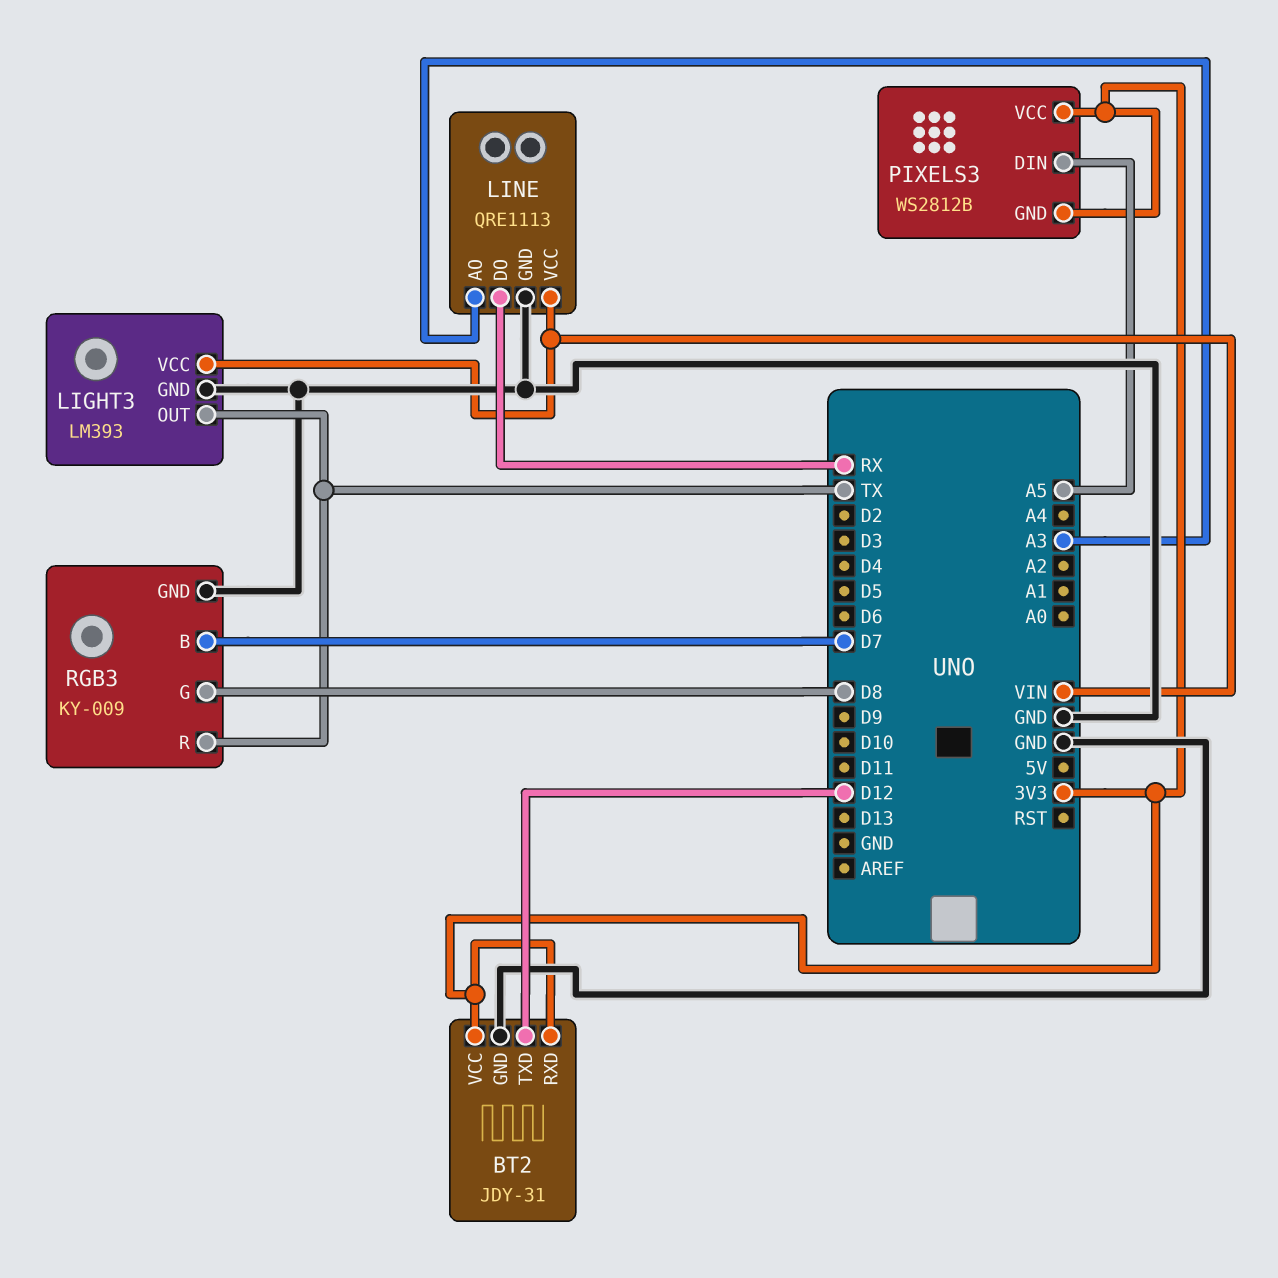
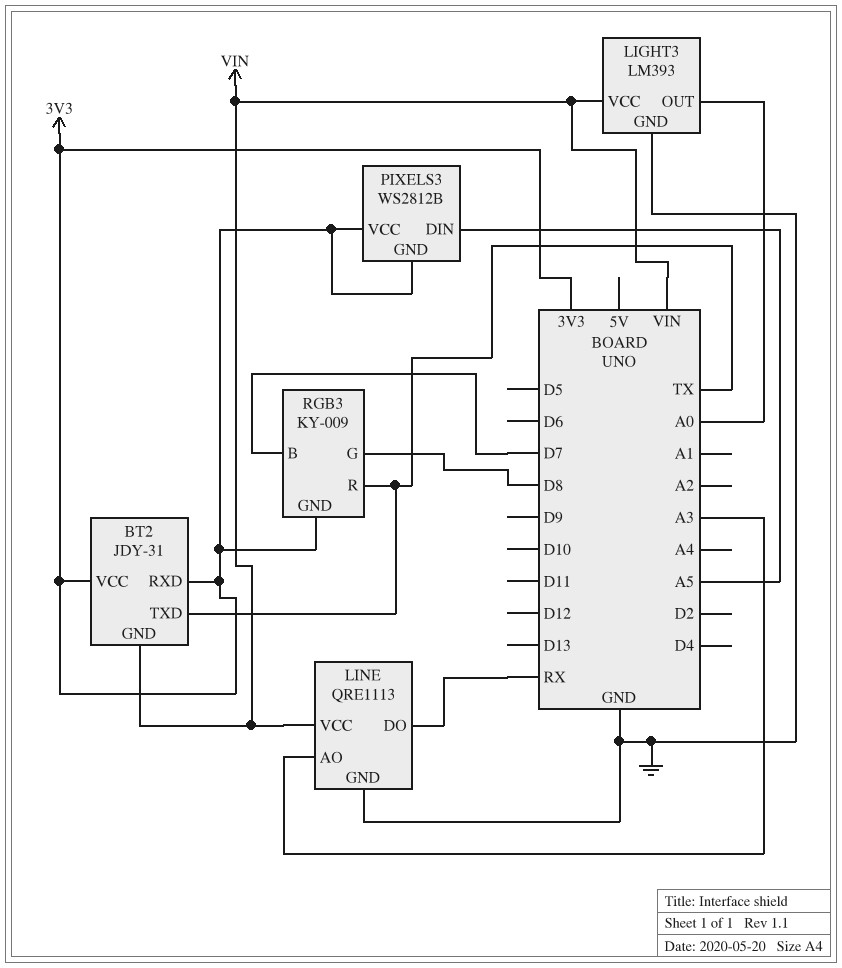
BT2 pin GND: GND -> VIN
BT2 pin TXD: D12 -> TX
LIGHT3 pin OUT: TX -> A0
RGB3 pin GND: GND -> 3V3

